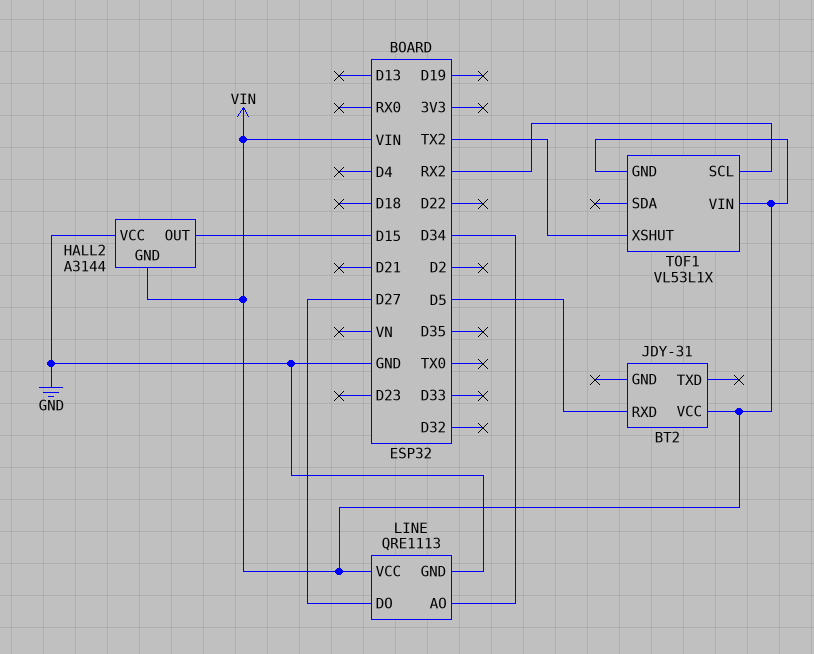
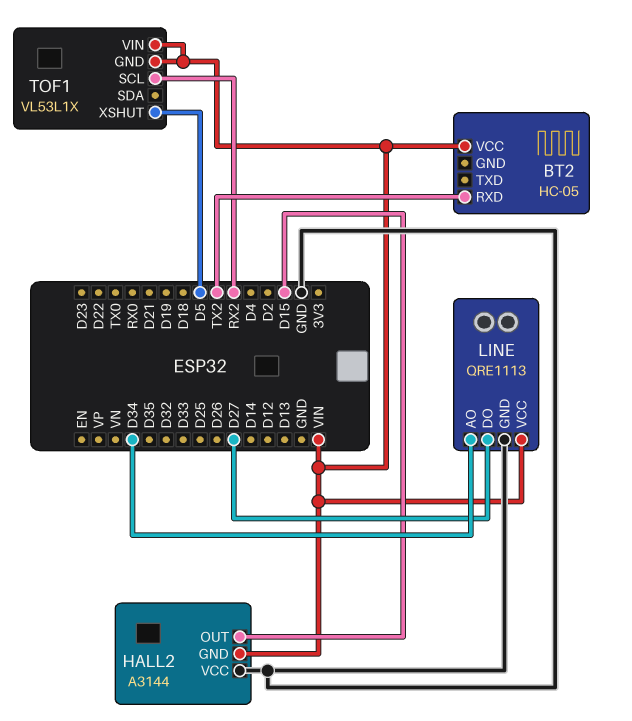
BT2: JDY-31 -> HC-05
BT2 pin RXD: D5 -> TX2
TOF1 pin XSHUT: TX2 -> D5

